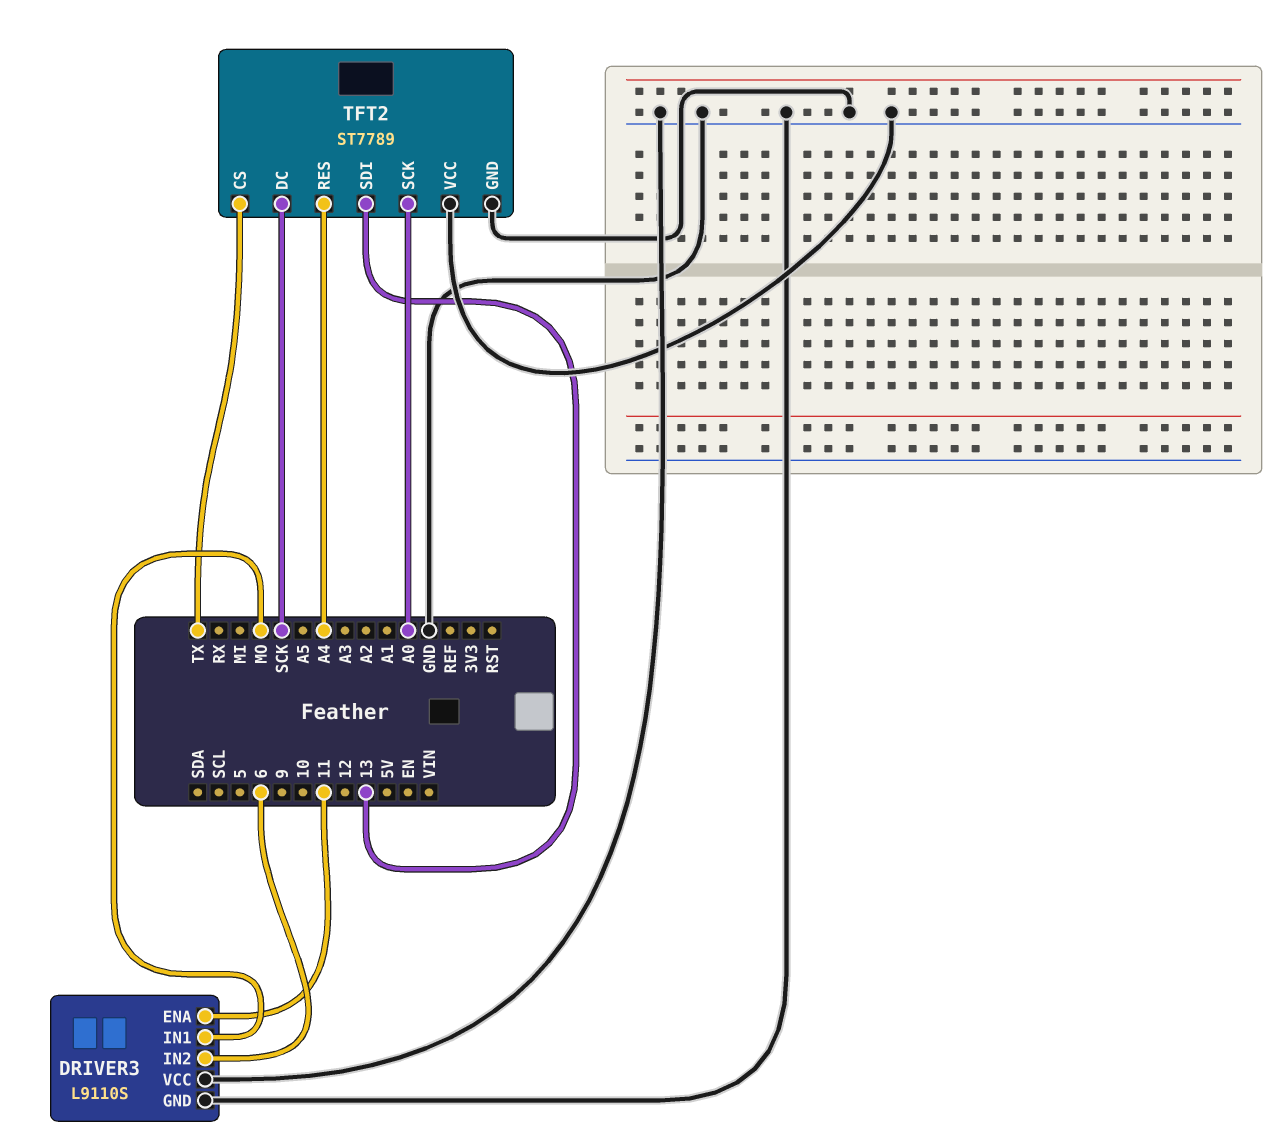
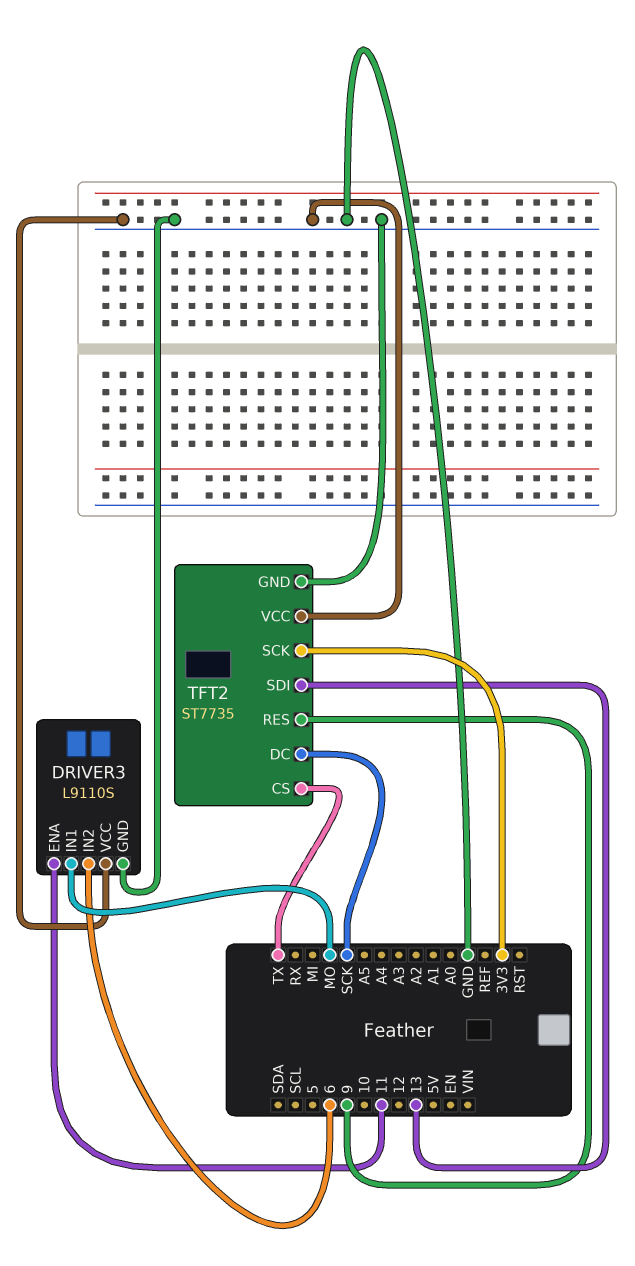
TFT2: ST7789 -> ST7735
TFT2 pin RES: A4 -> 9
TFT2 pin SCK: A0 -> 3V3

